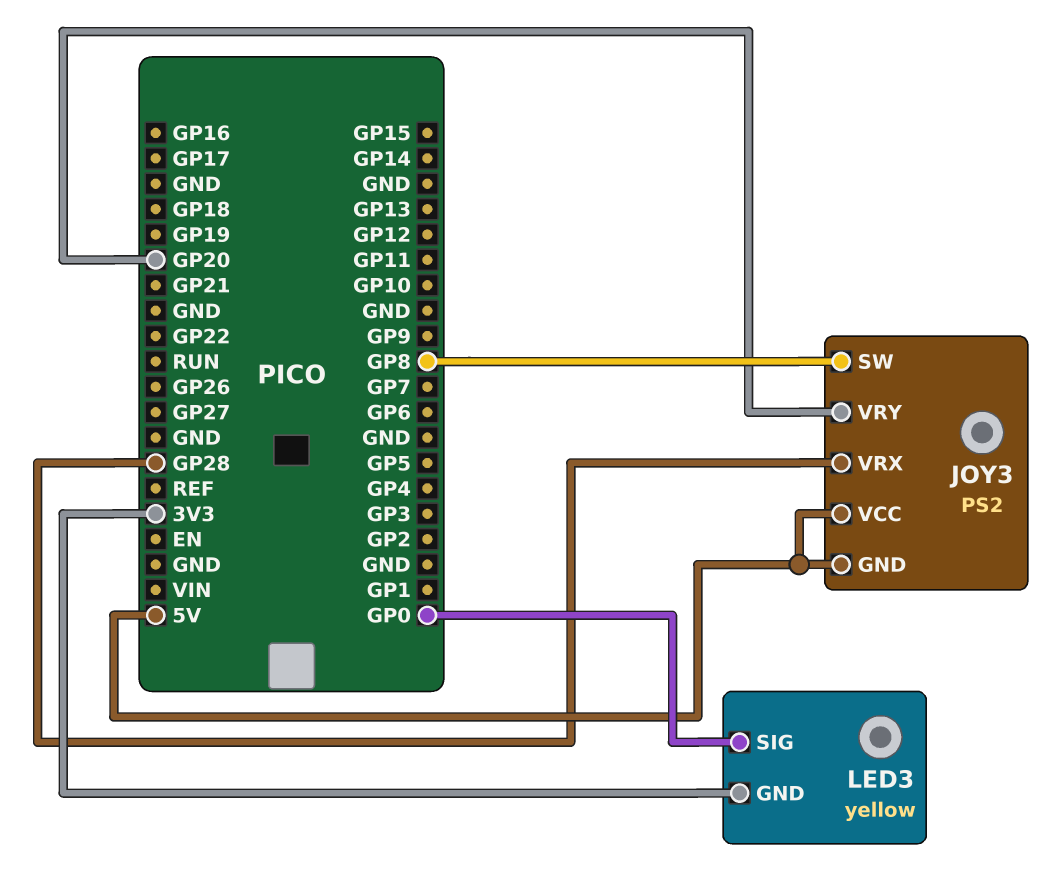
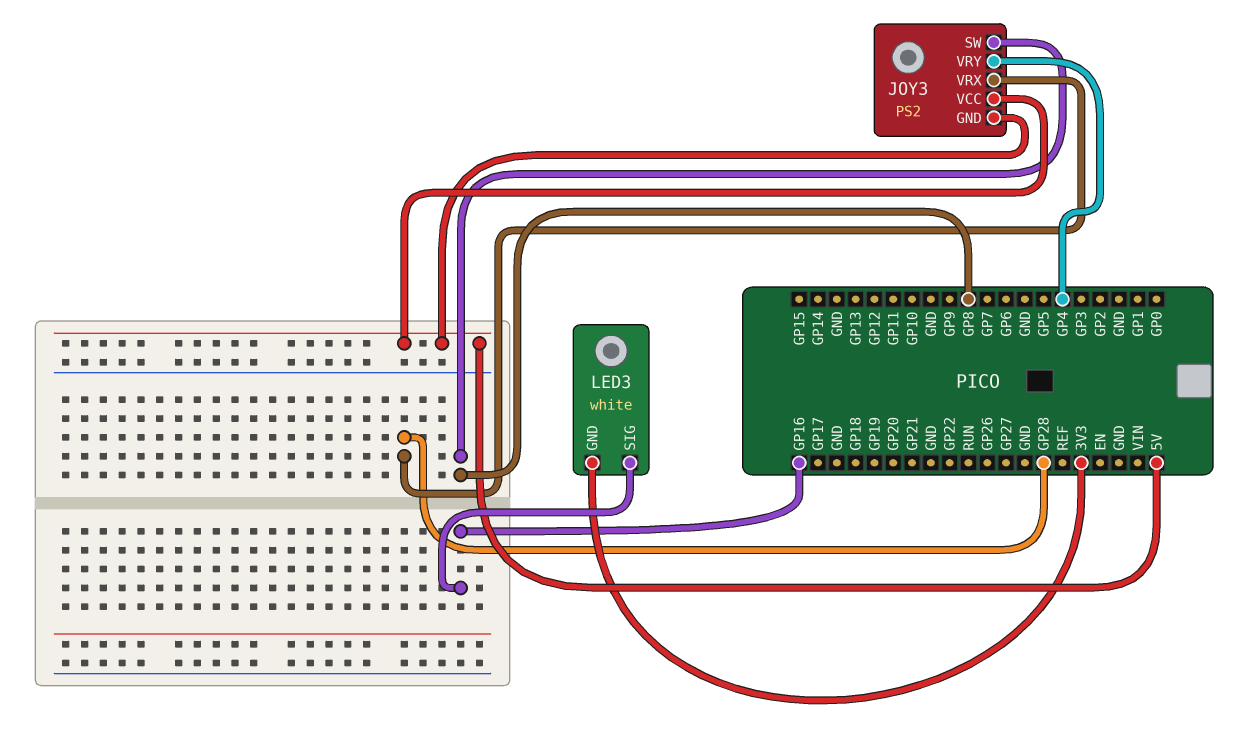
JOY3 pin VRY: GP20 -> GP4
LED3: yellow -> white
LED3 pin SIG: GP0 -> GP16

